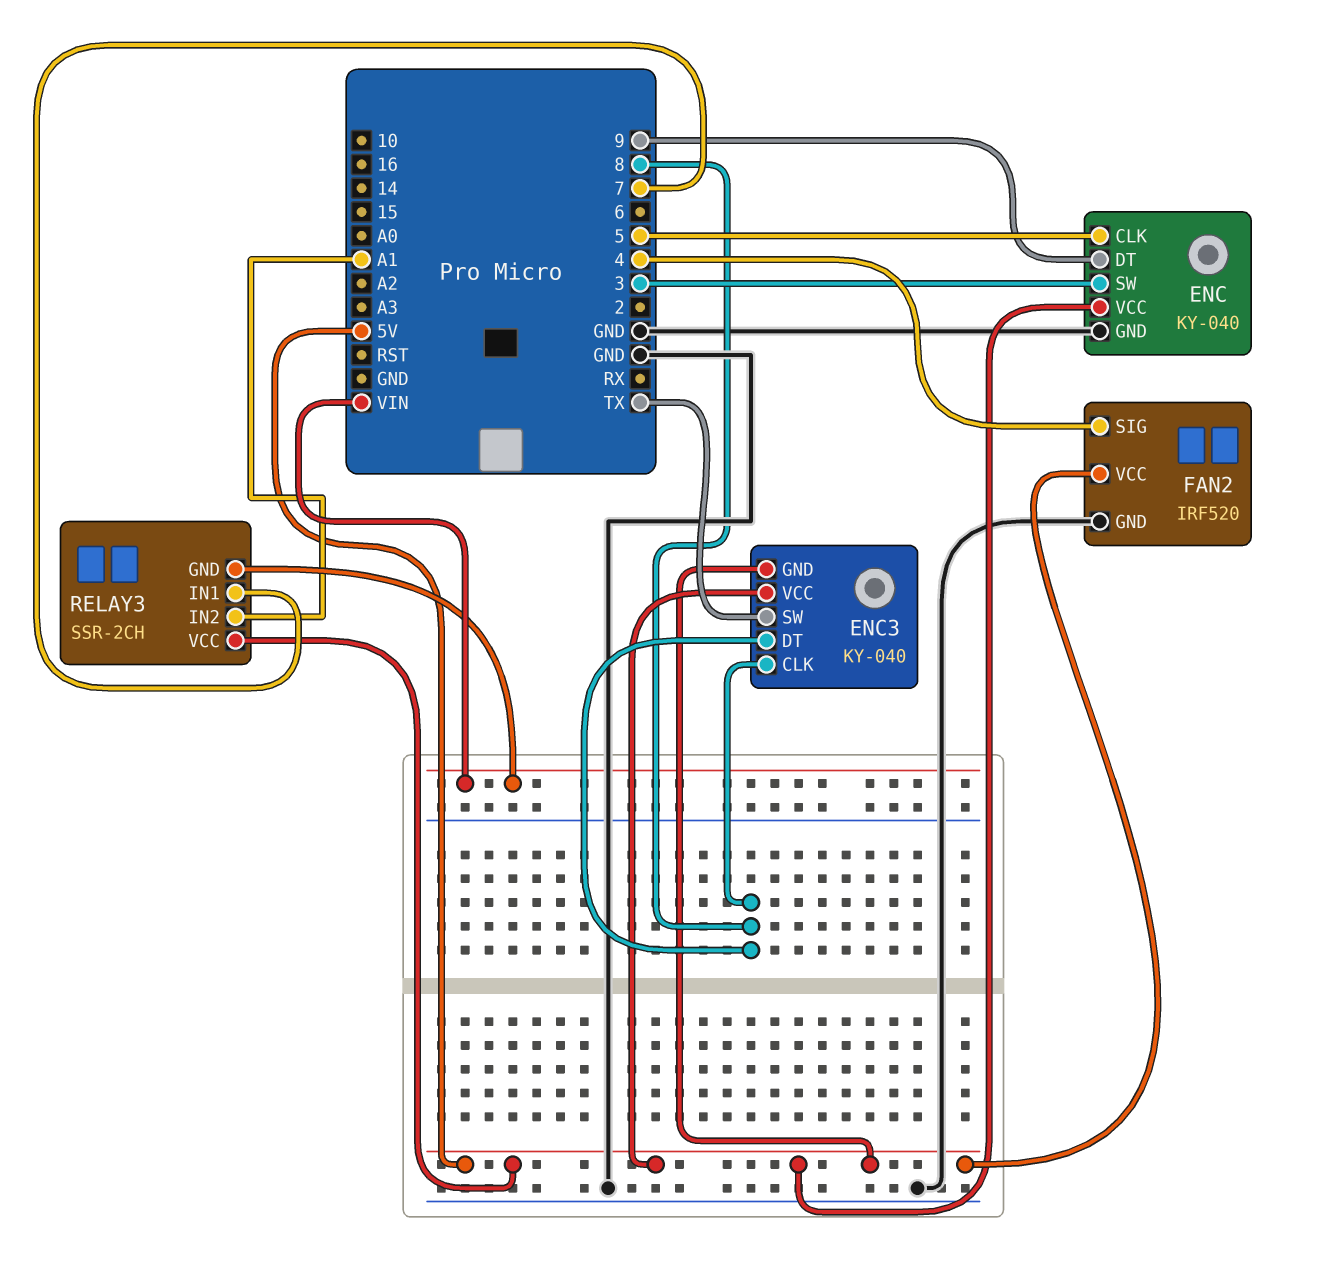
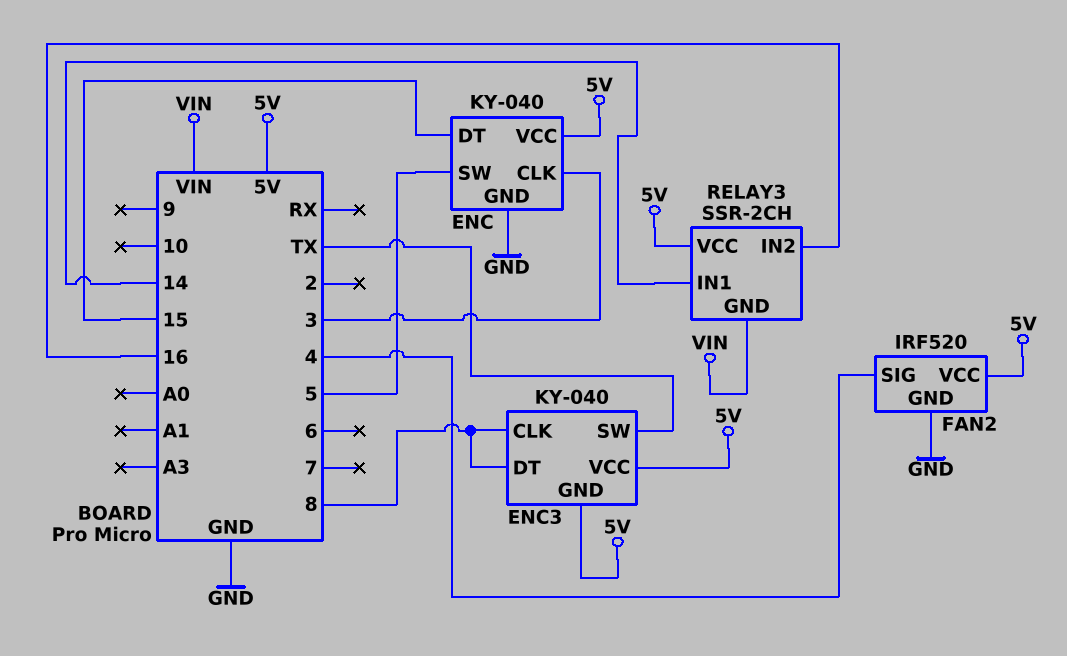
ENC pin CLK: 5 -> 3
ENC pin DT: 9 -> 15
ENC pin SW: 3 -> 5
RELAY3 pin IN1: 7 -> 14
RELAY3 pin IN2: A1 -> 16

